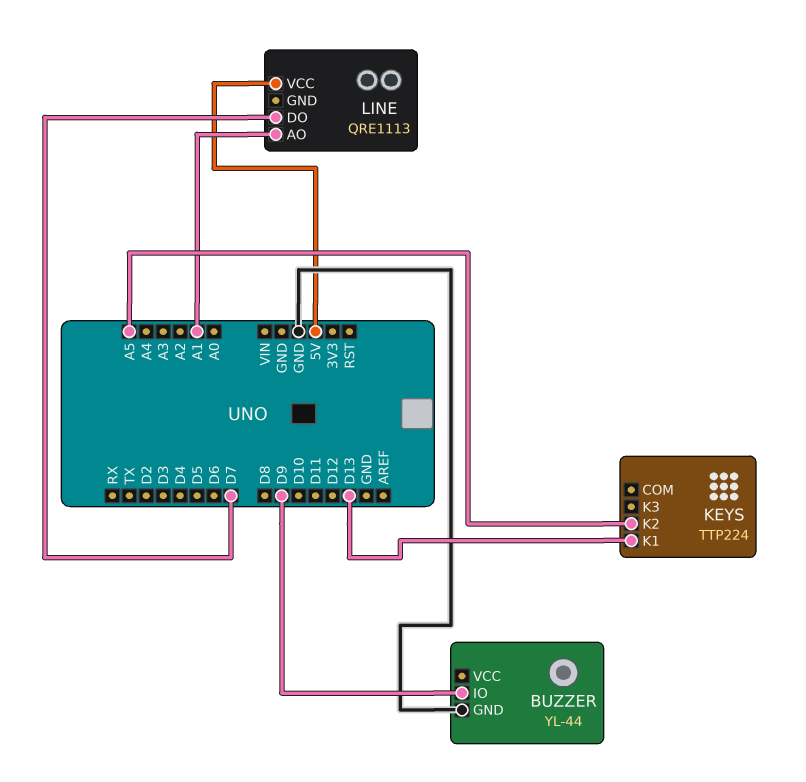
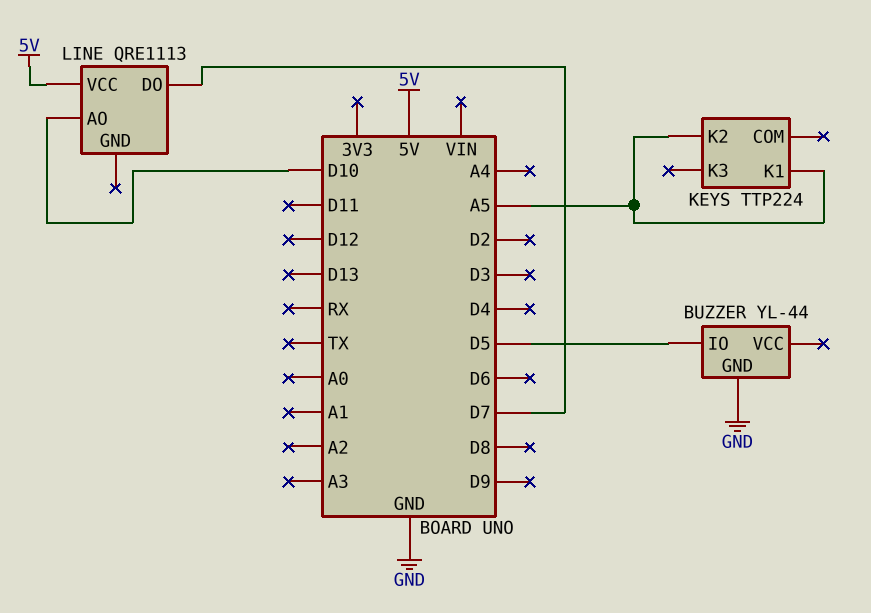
BUZZER pin IO: D9 -> D5
KEYS pin K1: D13 -> A5
LINE pin AO: A1 -> D10

